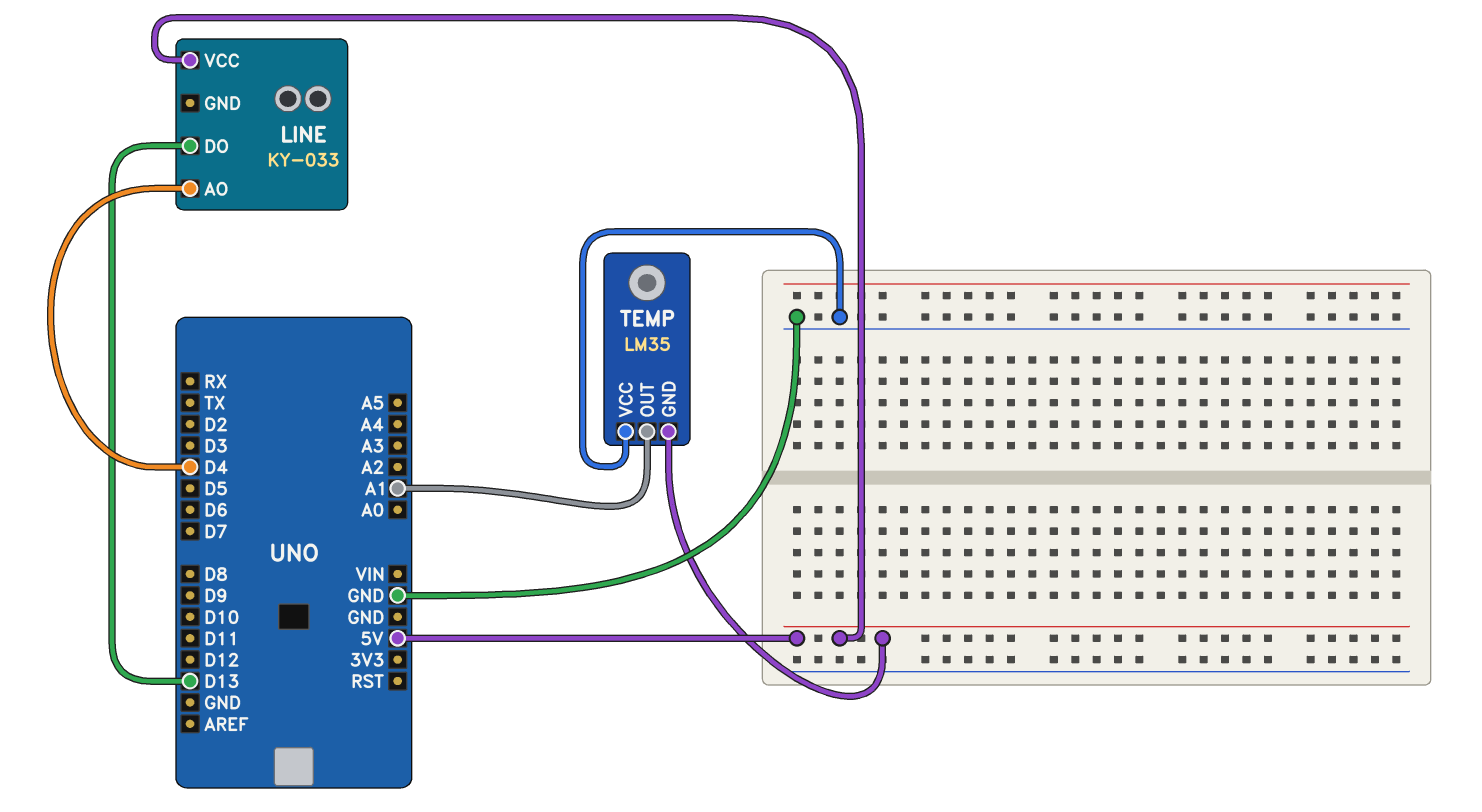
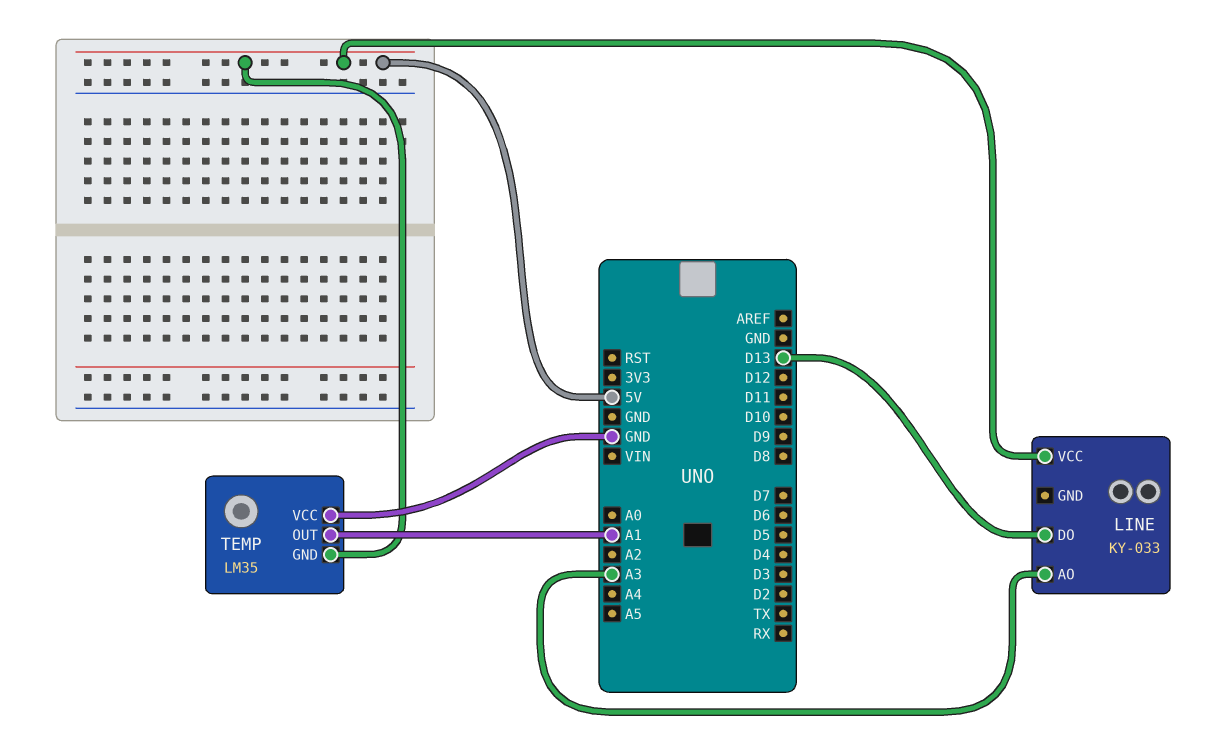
LINE pin AO: D4 -> A3

